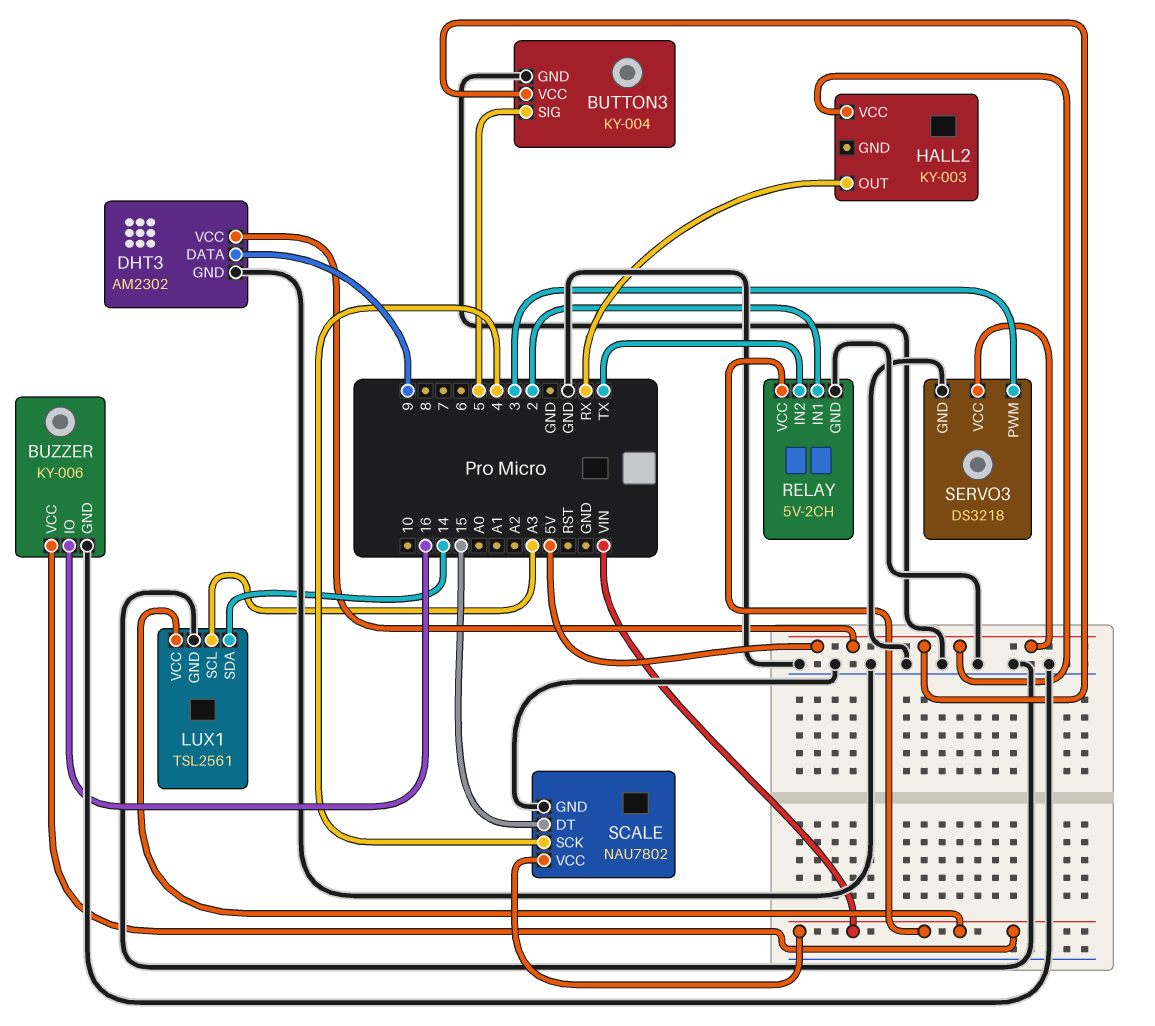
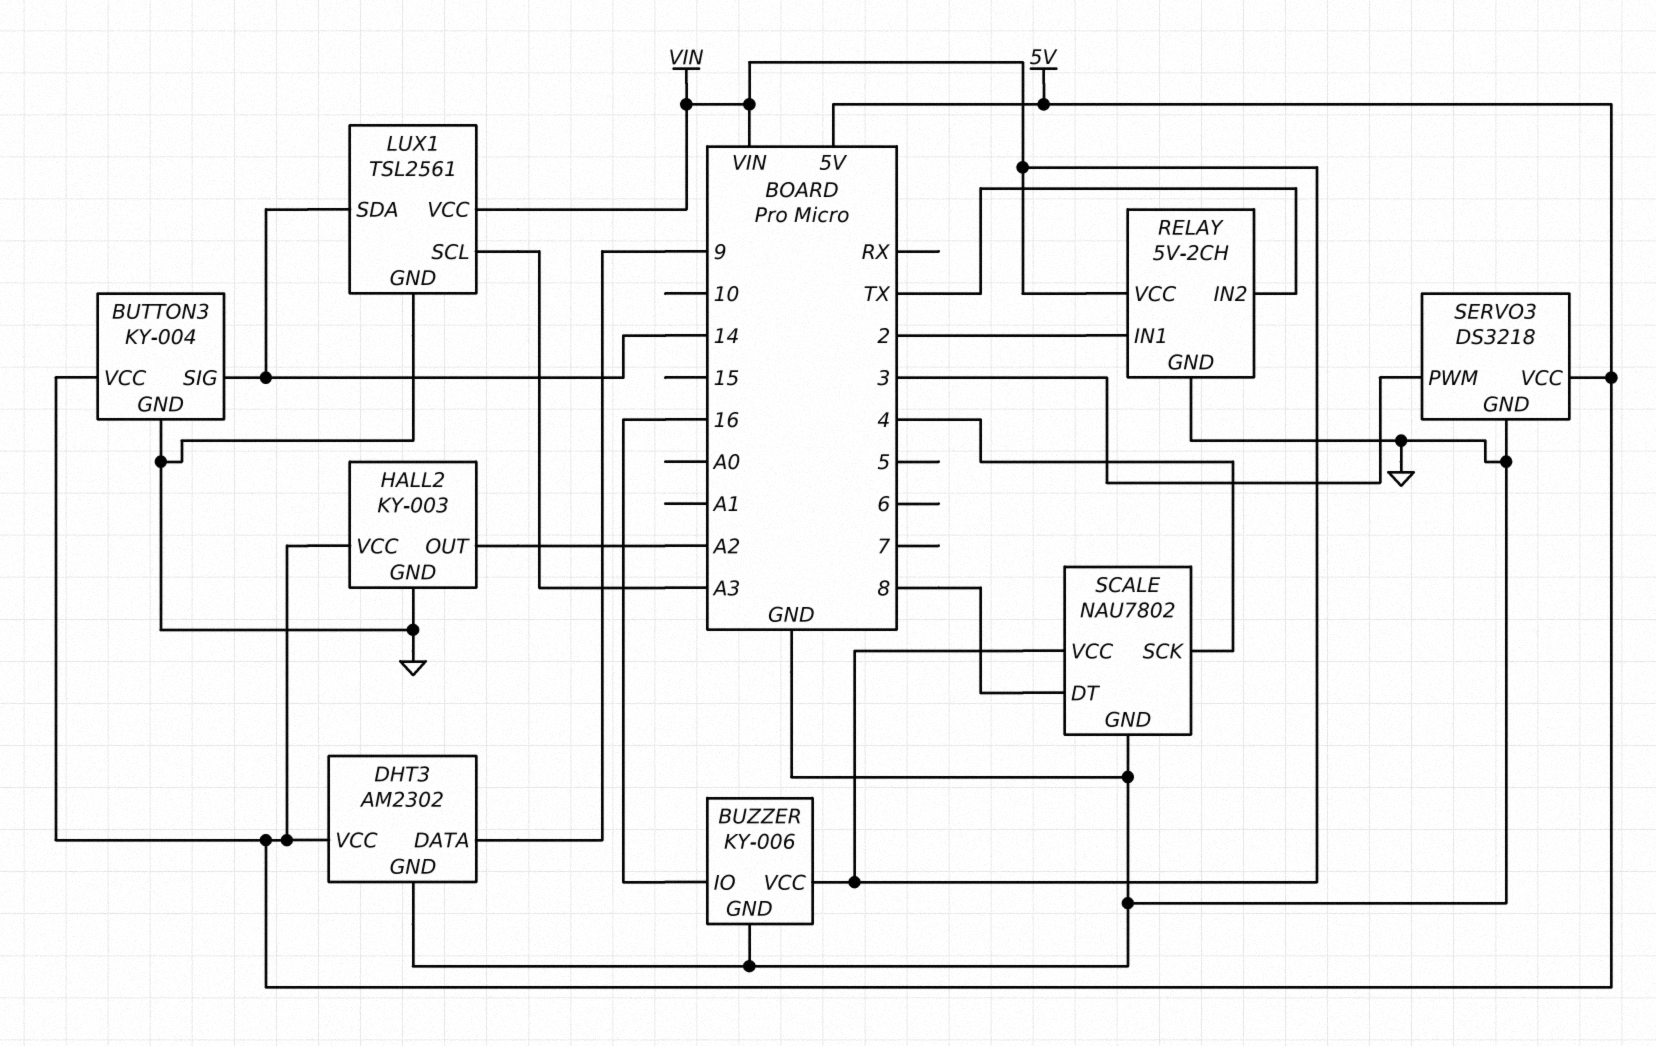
BUTTON3 pin SIG: 5 -> 14
HALL2 pin GND: none -> GND
HALL2 pin OUT: RX -> A2
SCALE pin DT: 15 -> 8

